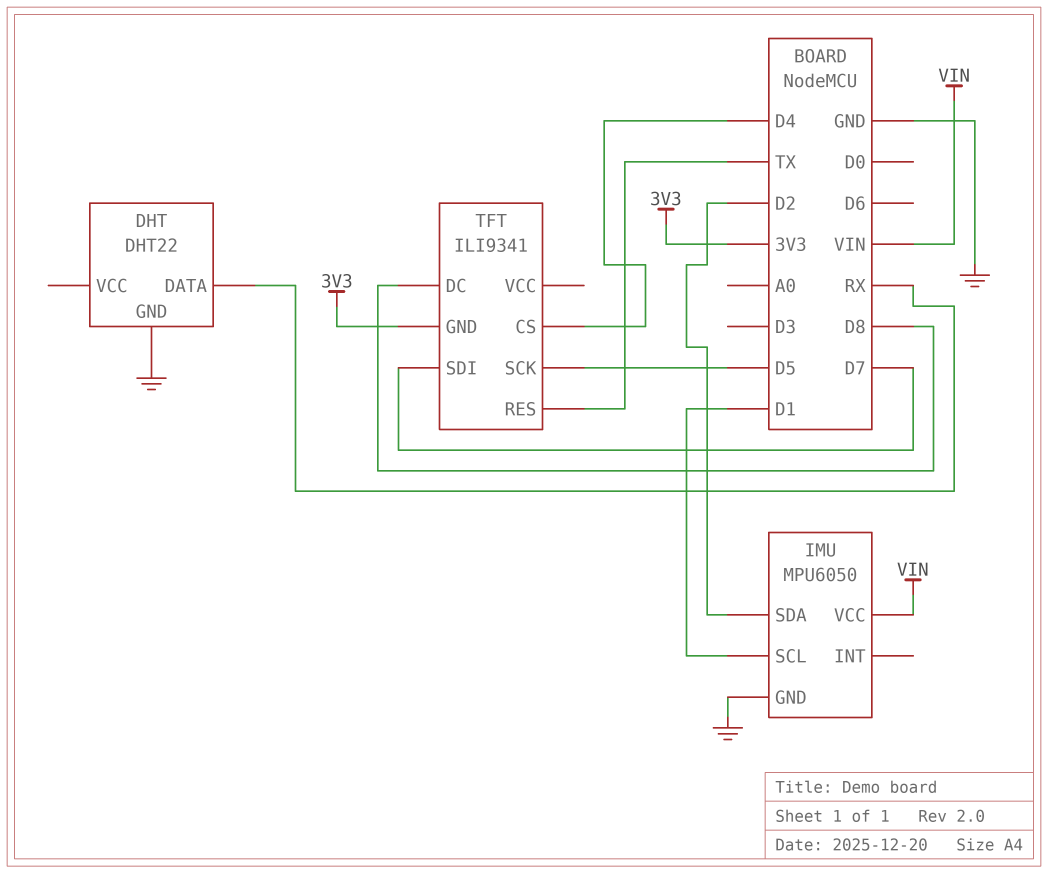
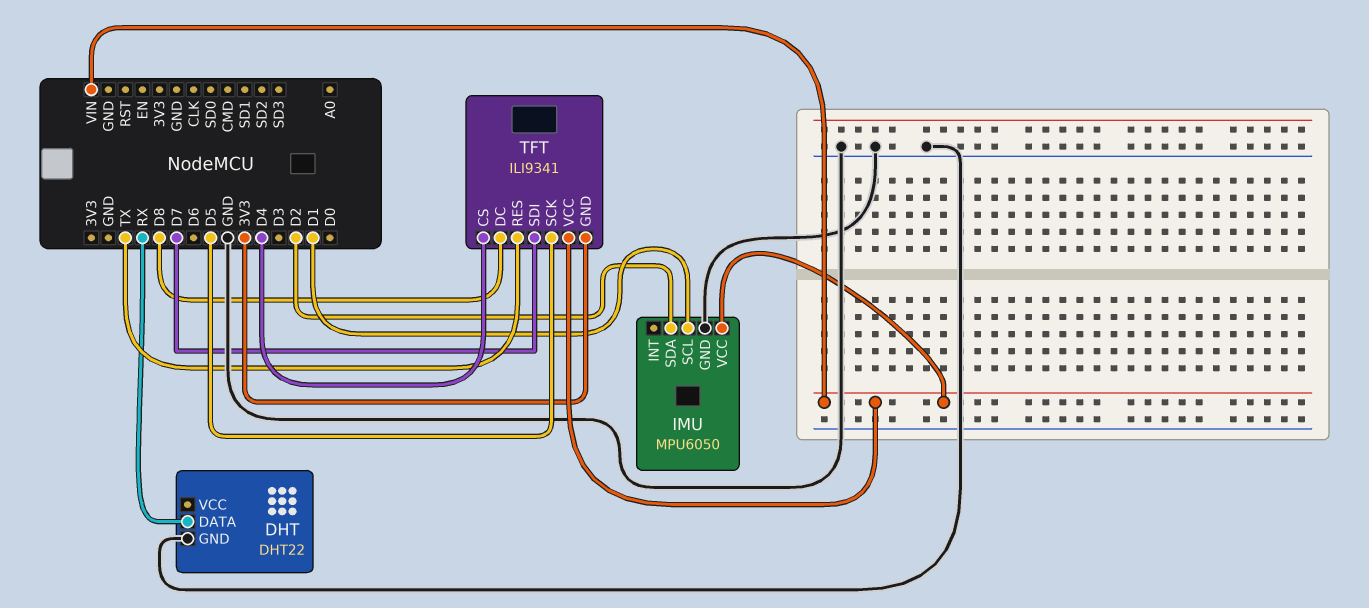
TFT pin VCC: none -> VIN

